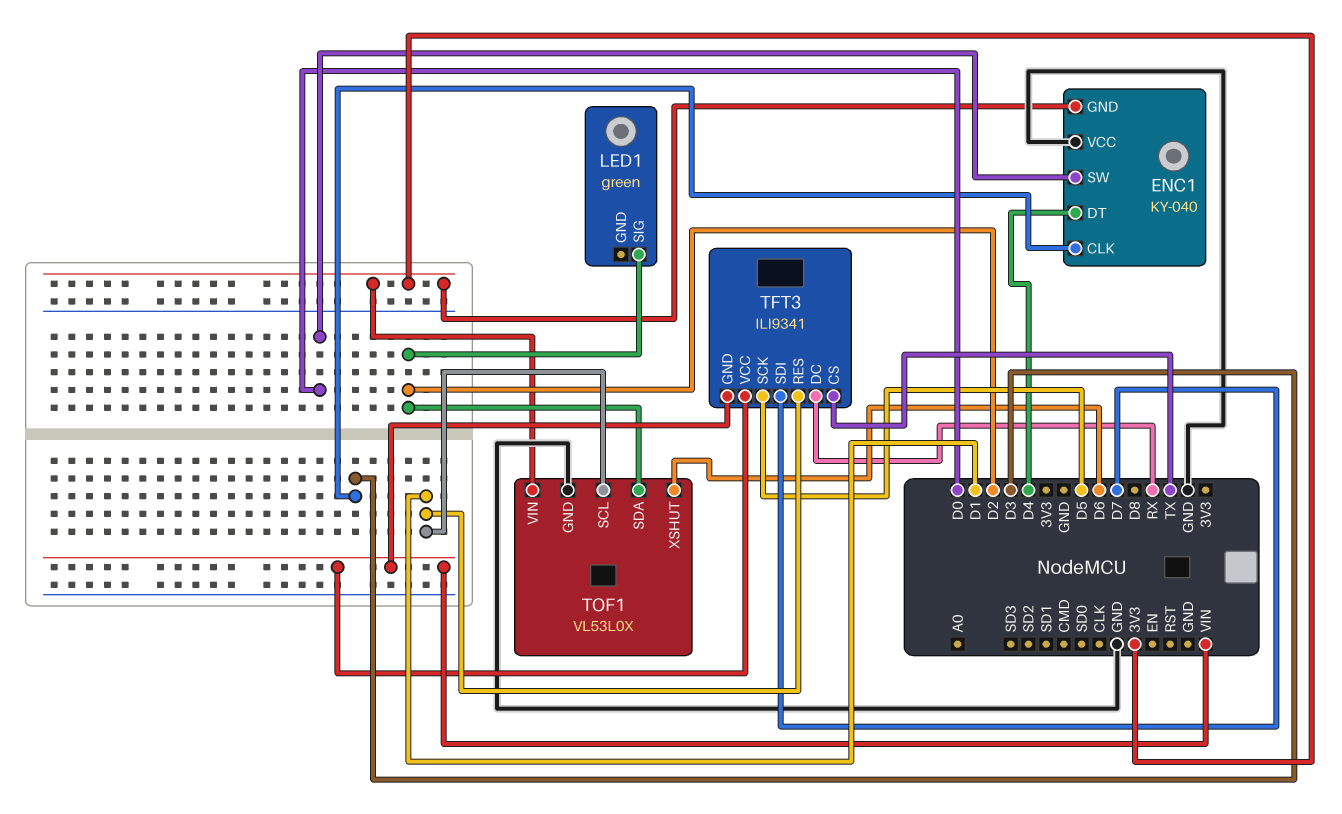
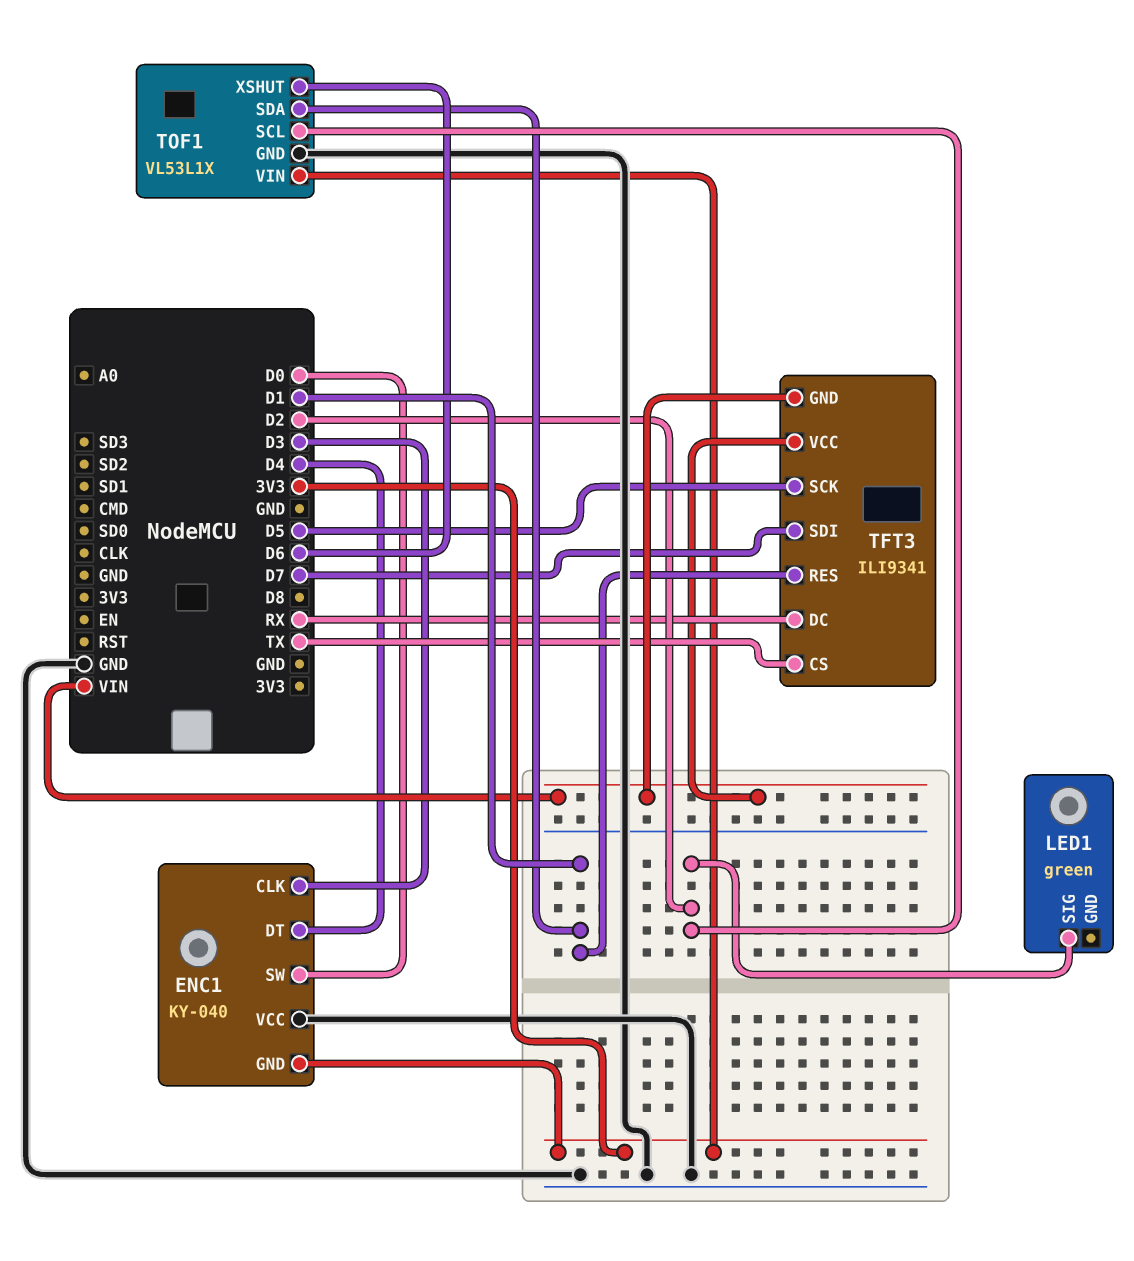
TOF1: VL53L0X -> VL53L1X
TOF1 pin SCL: D1 -> D2
TOF1 pin SDA: D2 -> D1

